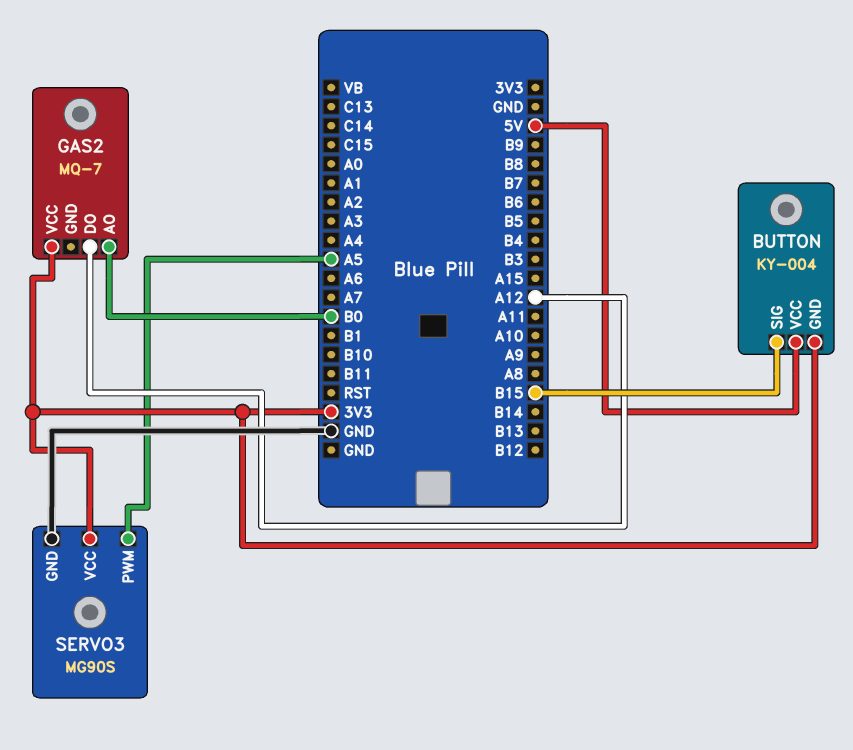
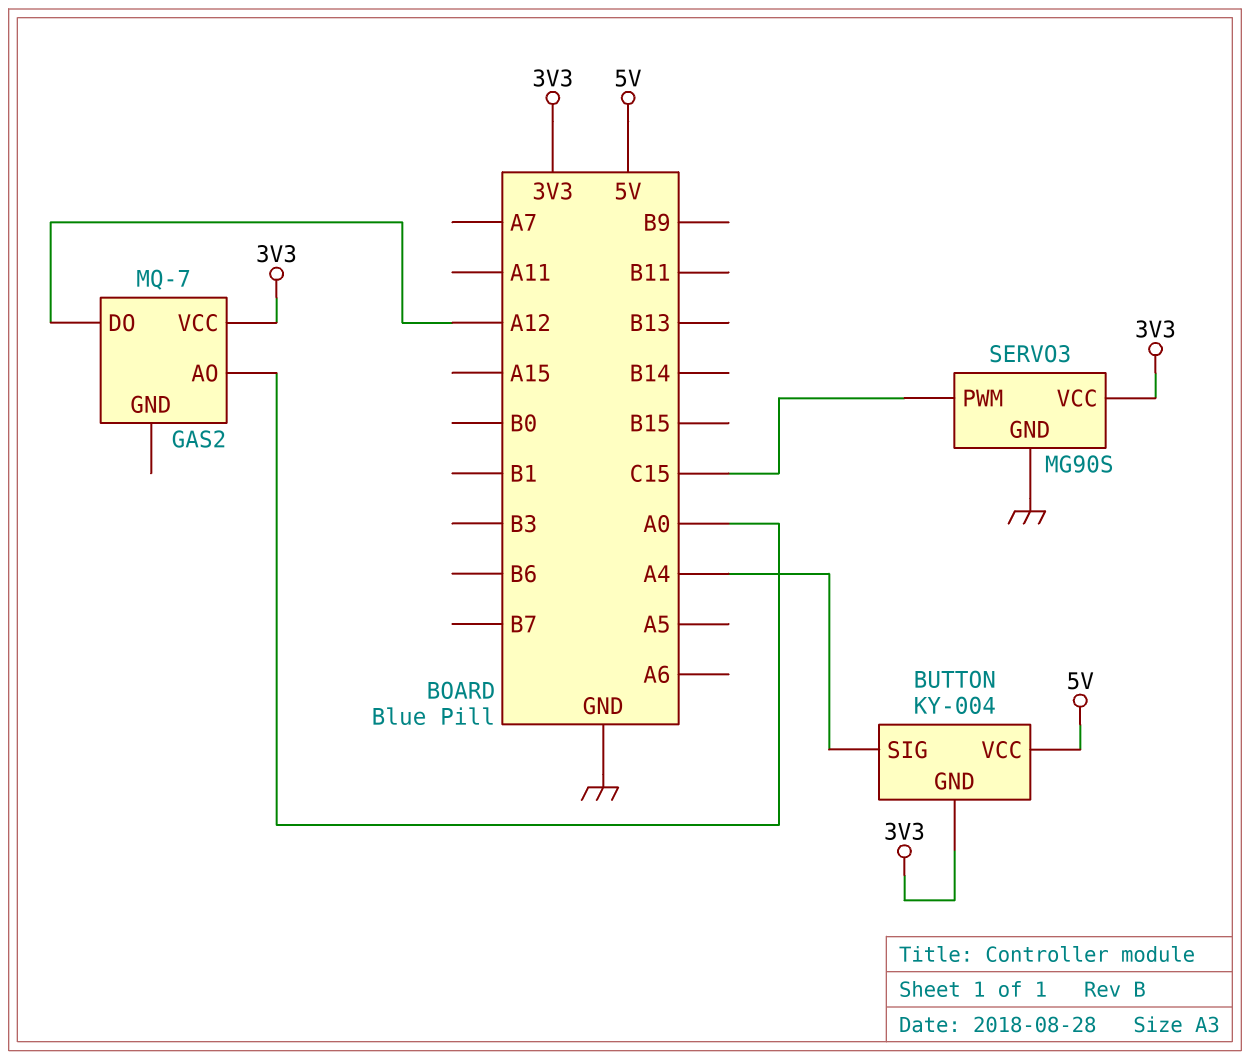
BUTTON pin SIG: B15 -> A4
GAS2 pin AO: B0 -> A0
SERVO3 pin PWM: A5 -> C15

